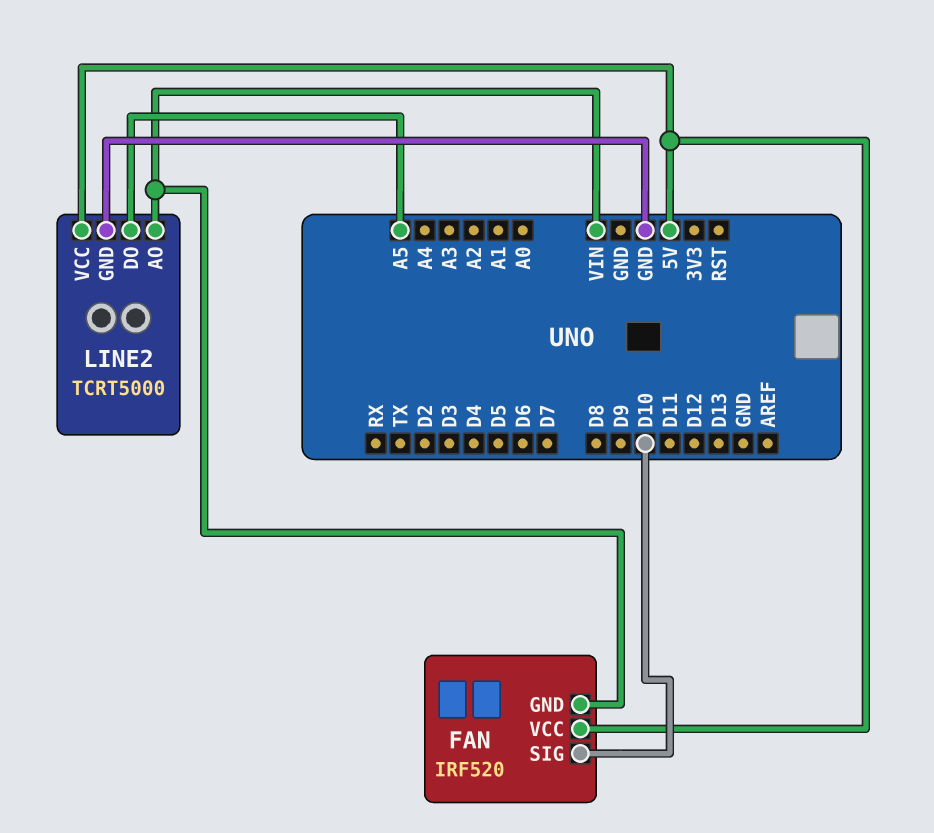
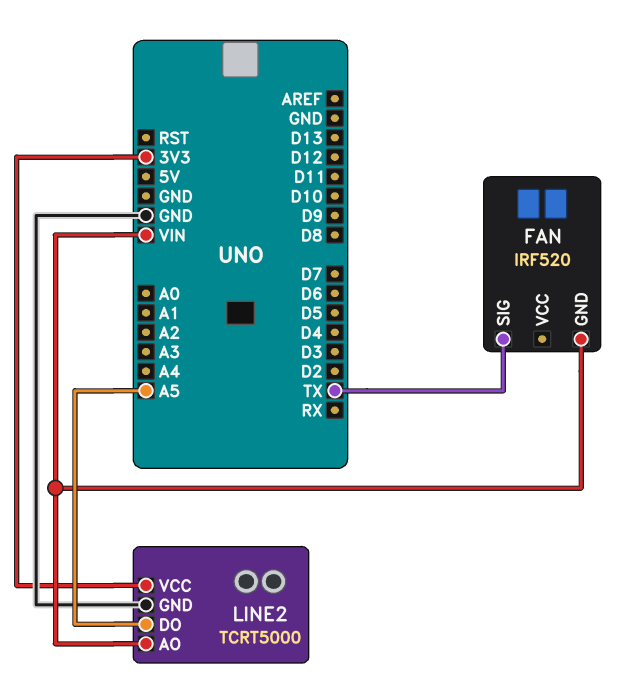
FAN pin SIG: D10 -> TX
FAN pin VCC: 5V -> none
LINE2 pin VCC: 5V -> 3V3

